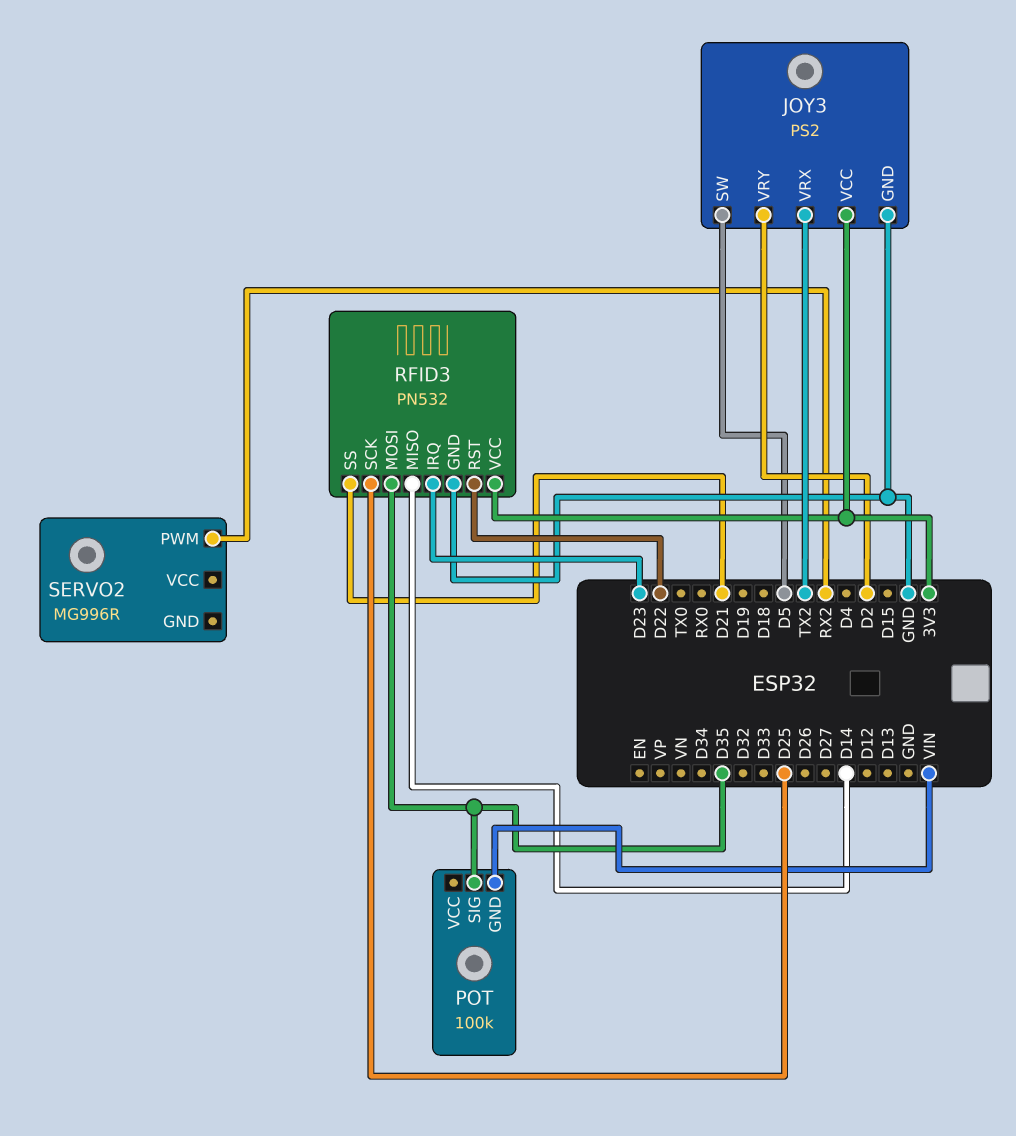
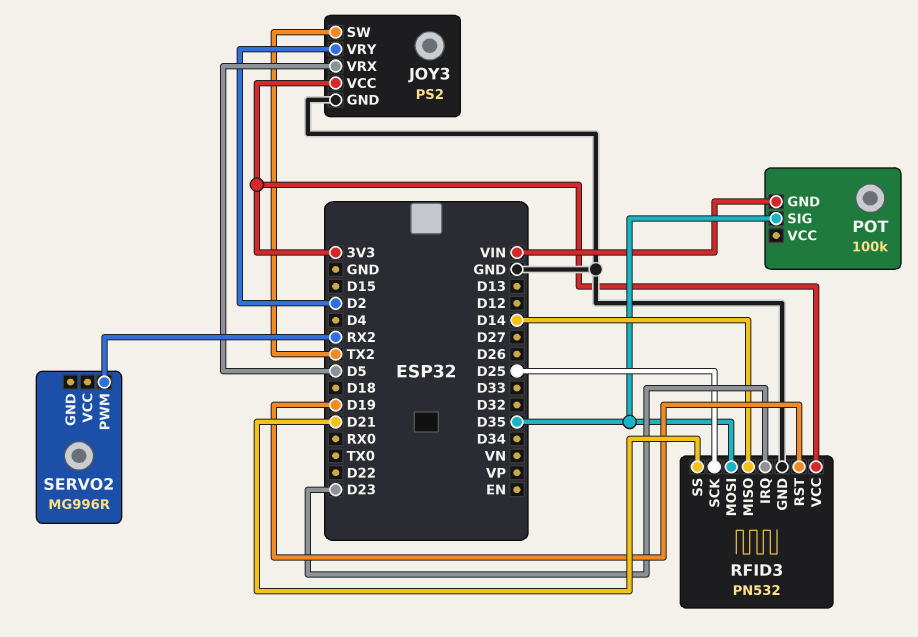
JOY3 pin SW: D5 -> TX2
JOY3 pin VRX: TX2 -> D5
RFID3 pin RST: D22 -> D19

